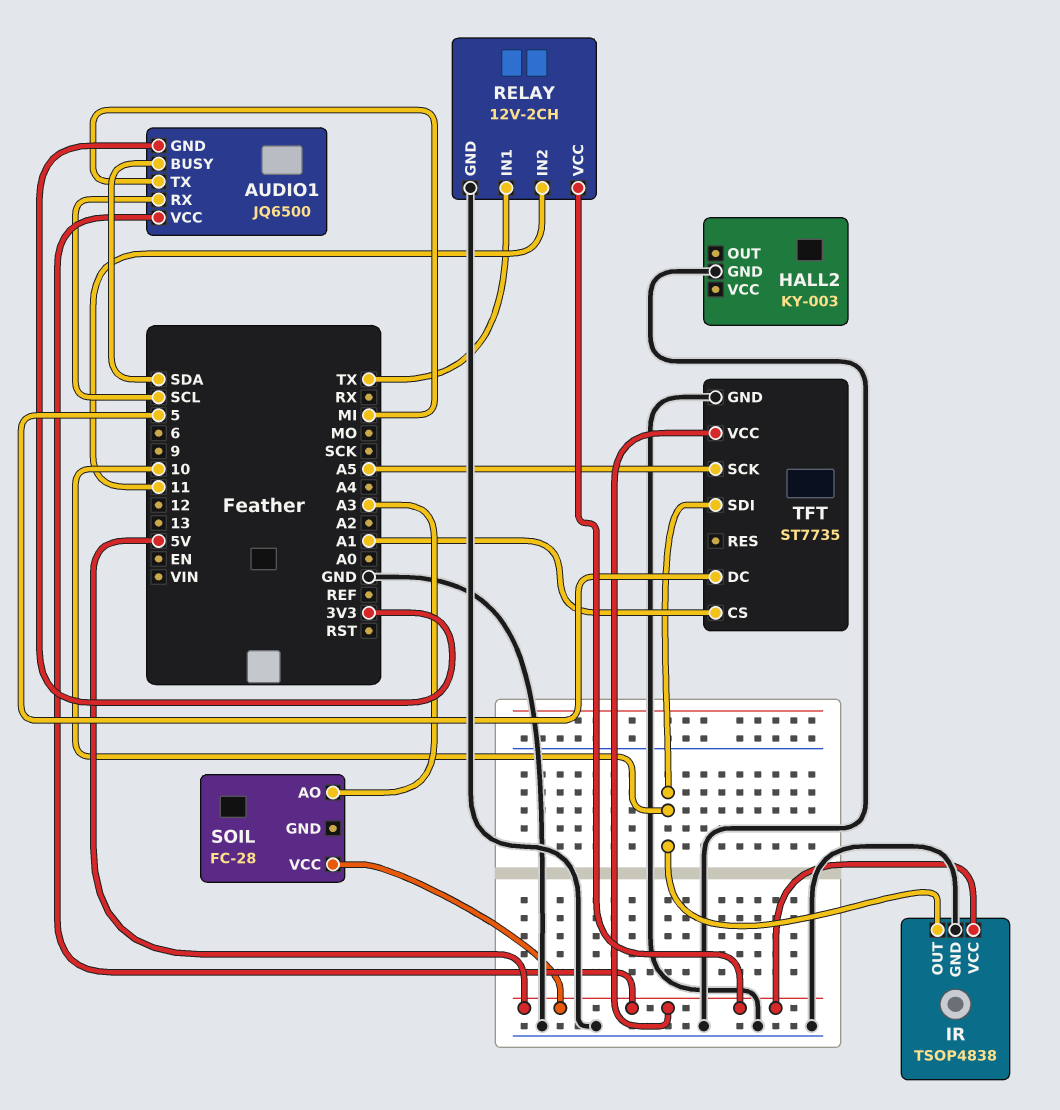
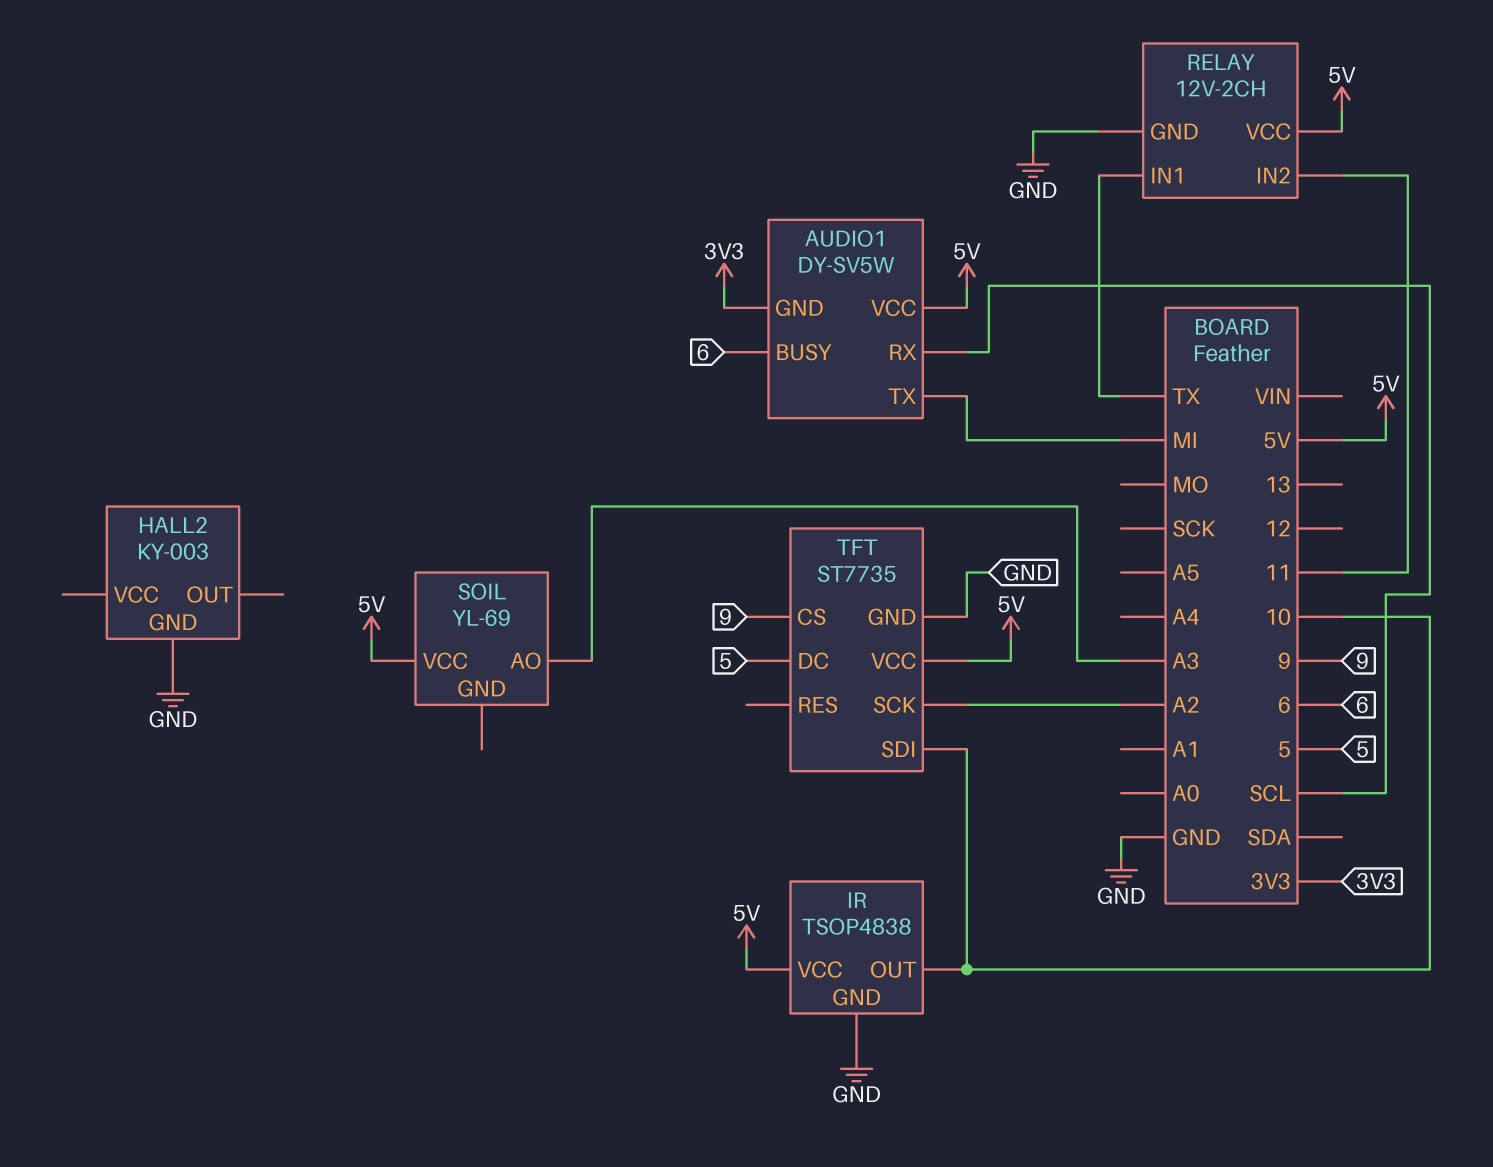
AUDIO1: JQ6500 -> DY-SV5W
AUDIO1 pin BUSY: SDA -> 6
SOIL: FC-28 -> YL-69
TFT pin CS: A1 -> 9
TFT pin SCK: A5 -> A2

